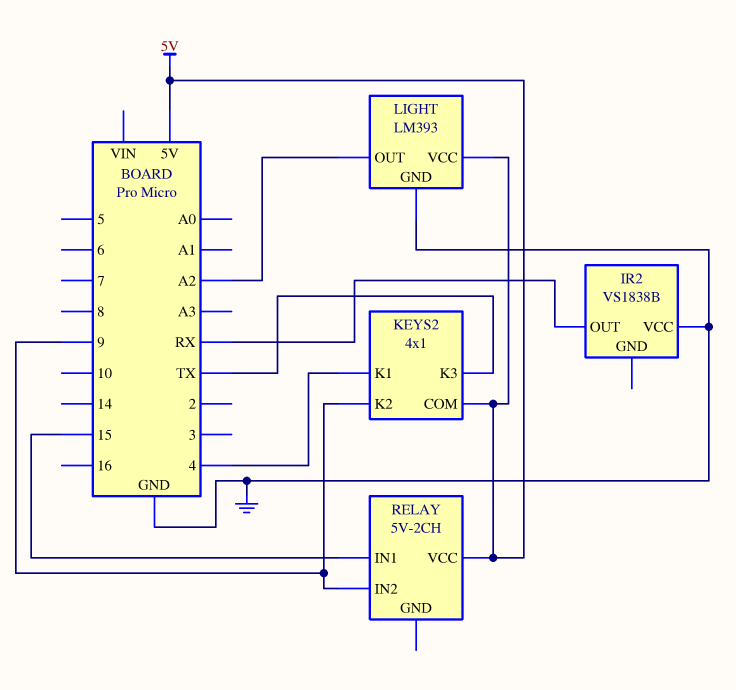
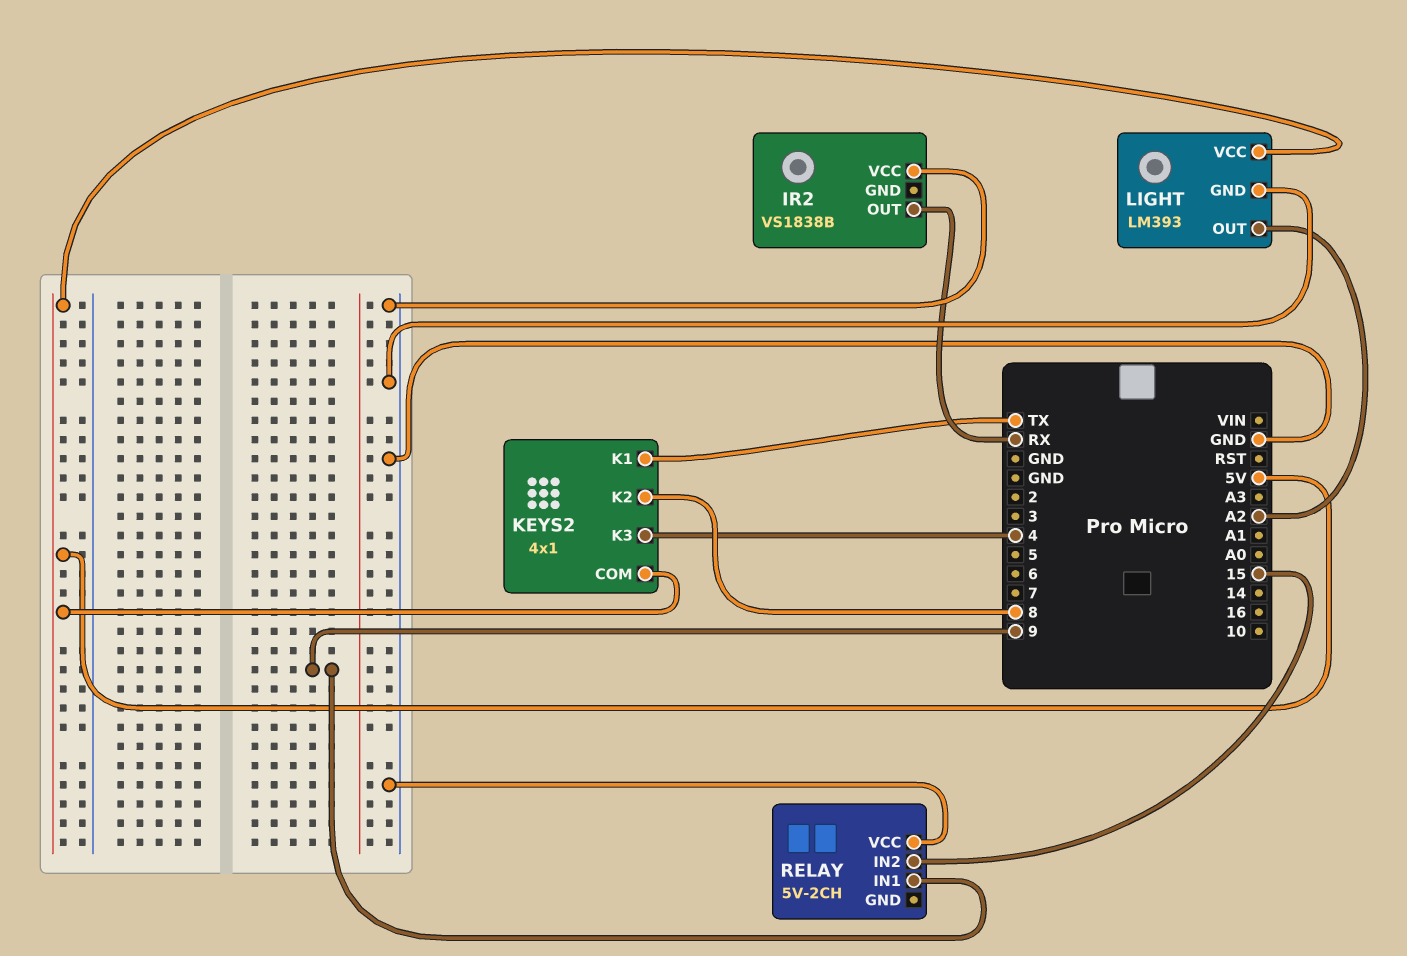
KEYS2 pin K1: 4 -> TX
KEYS2 pin K2: 9 -> 8
KEYS2 pin K3: TX -> 4
RELAY pin IN1: 15 -> 9
RELAY pin IN2: 9 -> 15
RELAY pin VCC: 5V -> GND

